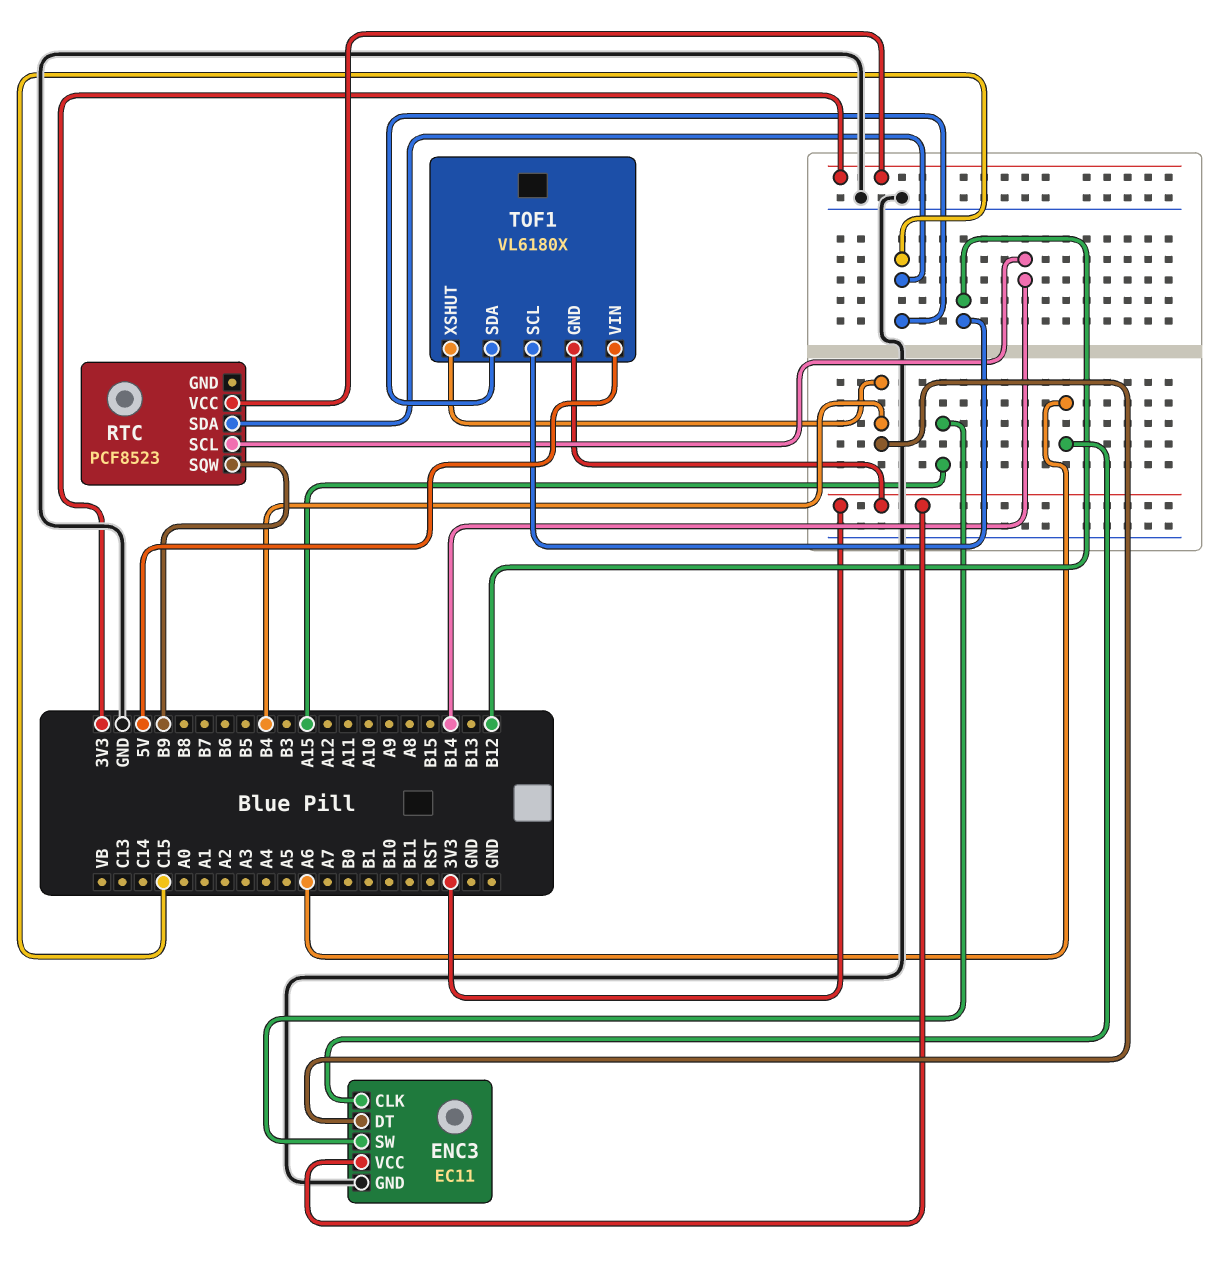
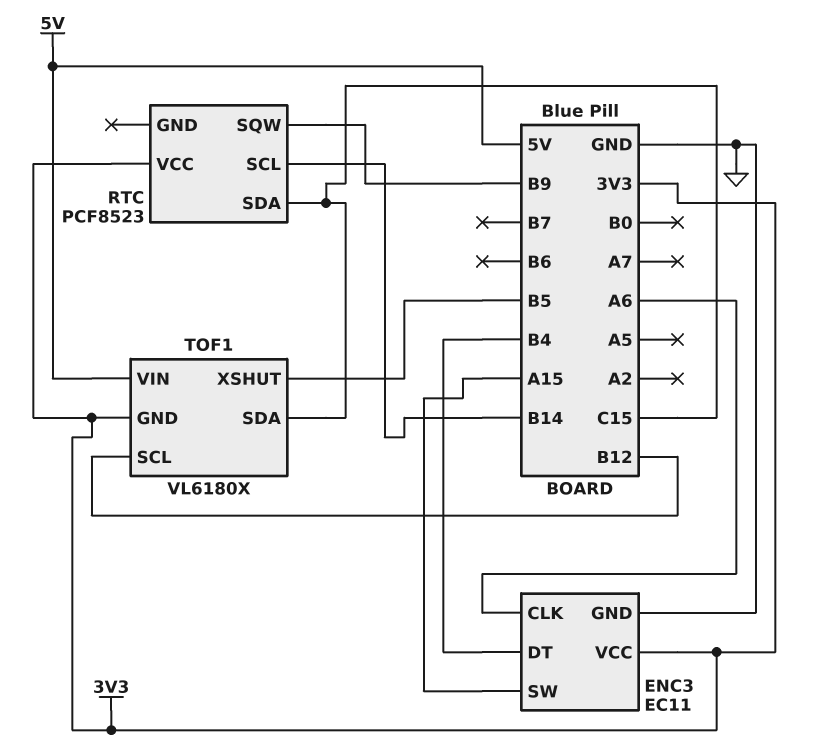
TOF1 pin XSHUT: B4 -> B5

